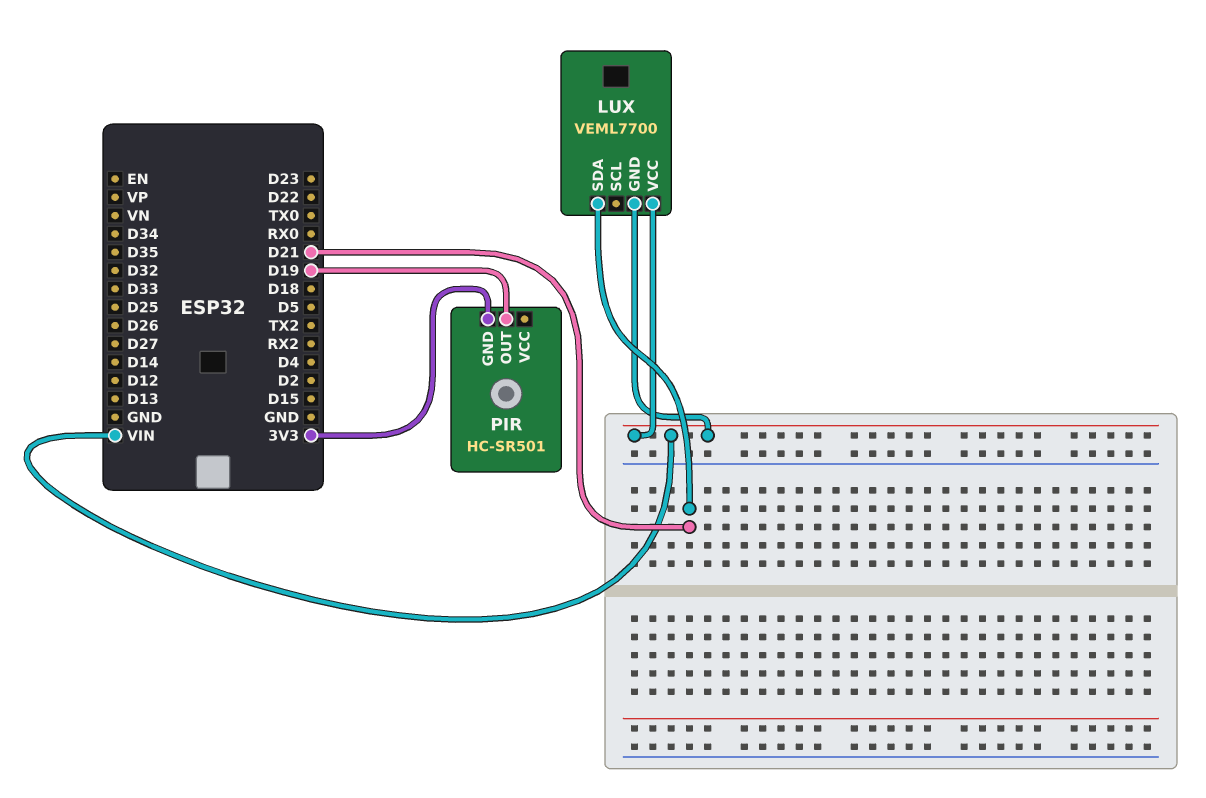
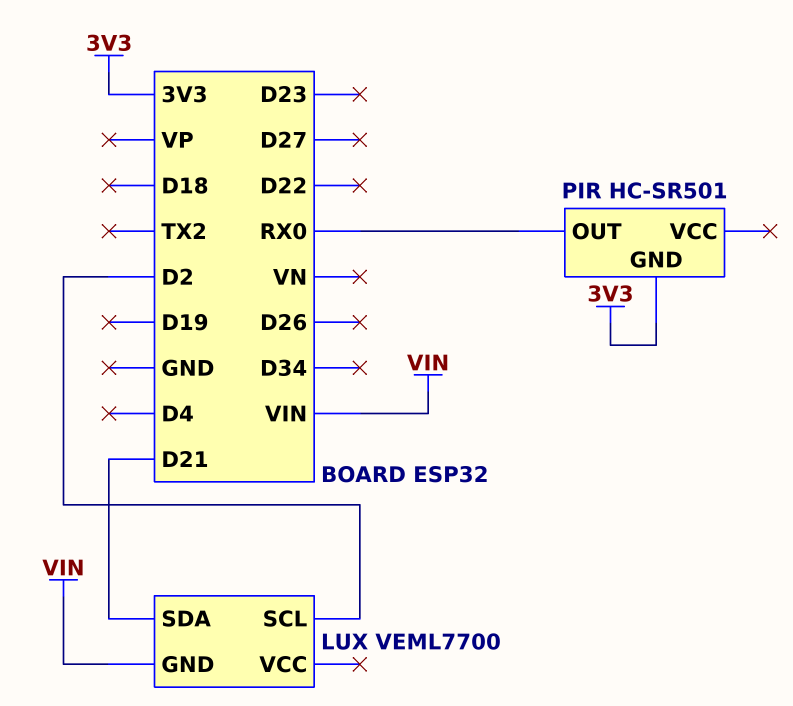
LUX pin SCL: none -> D2
LUX pin VCC: VIN -> none
PIR pin OUT: D19 -> RX0

